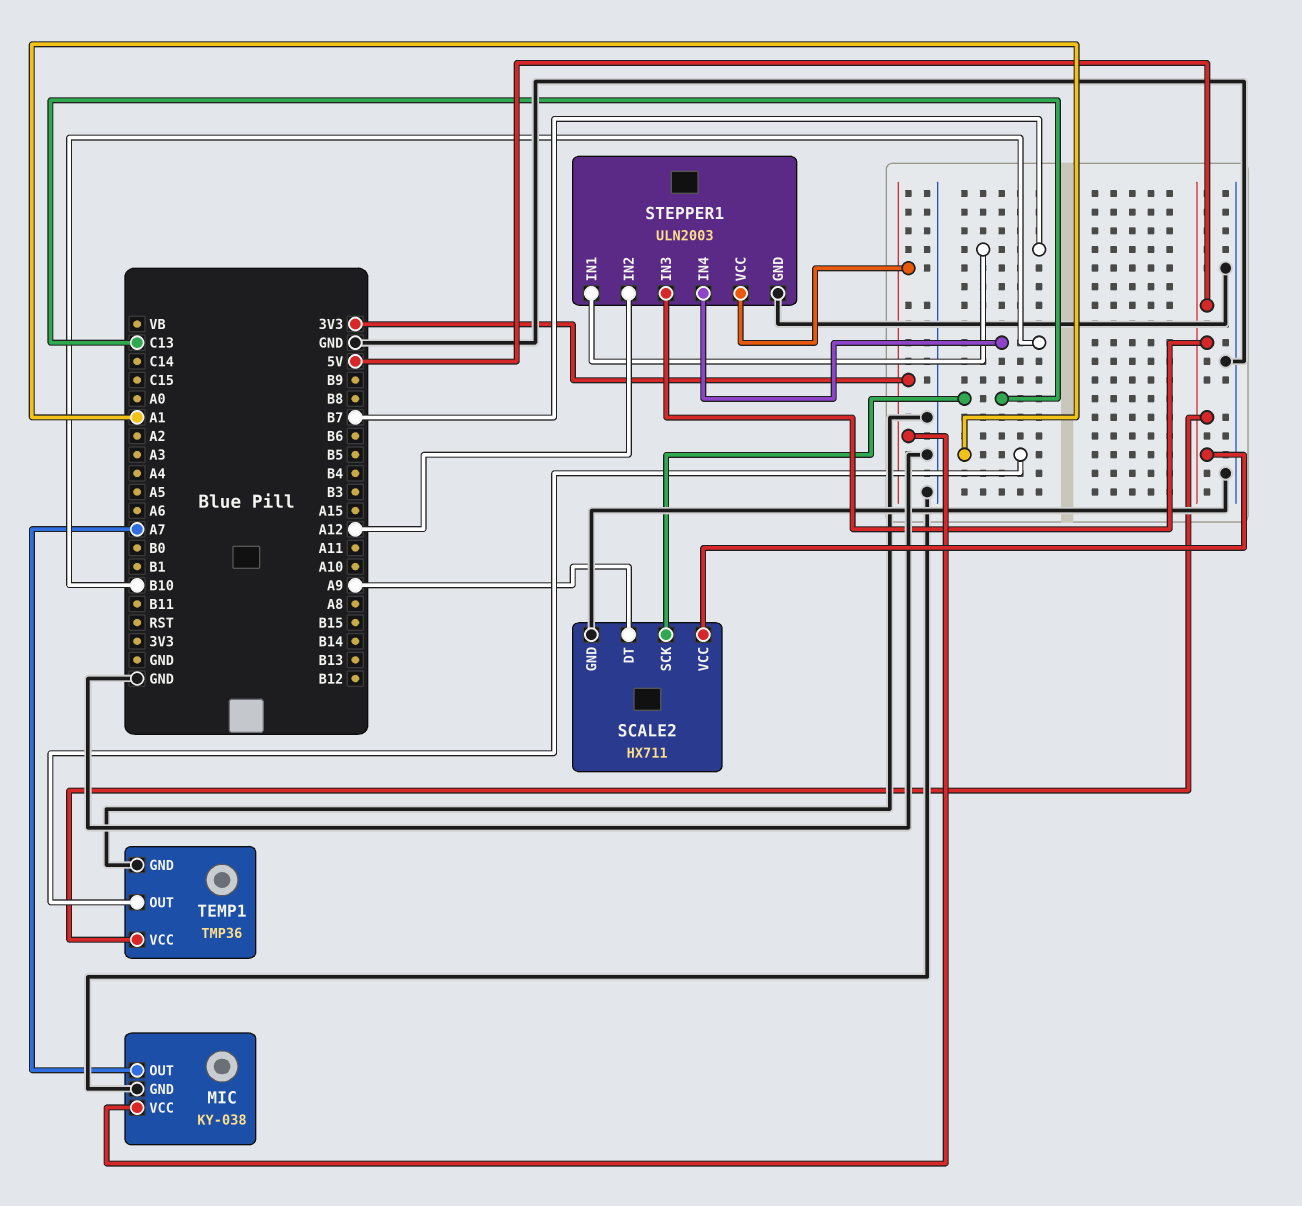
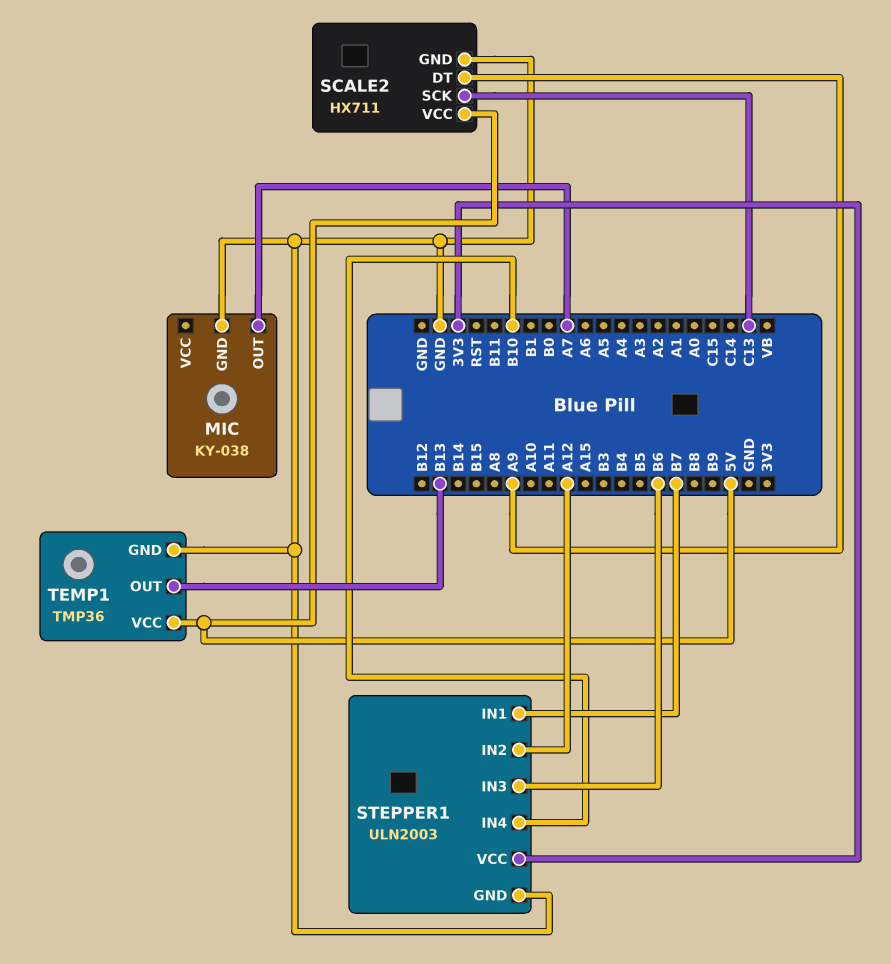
MIC pin VCC: 3V3 -> none
STEPPER1 pin IN3: 5V -> B6
TEMP1 pin OUT: A1 -> B13

